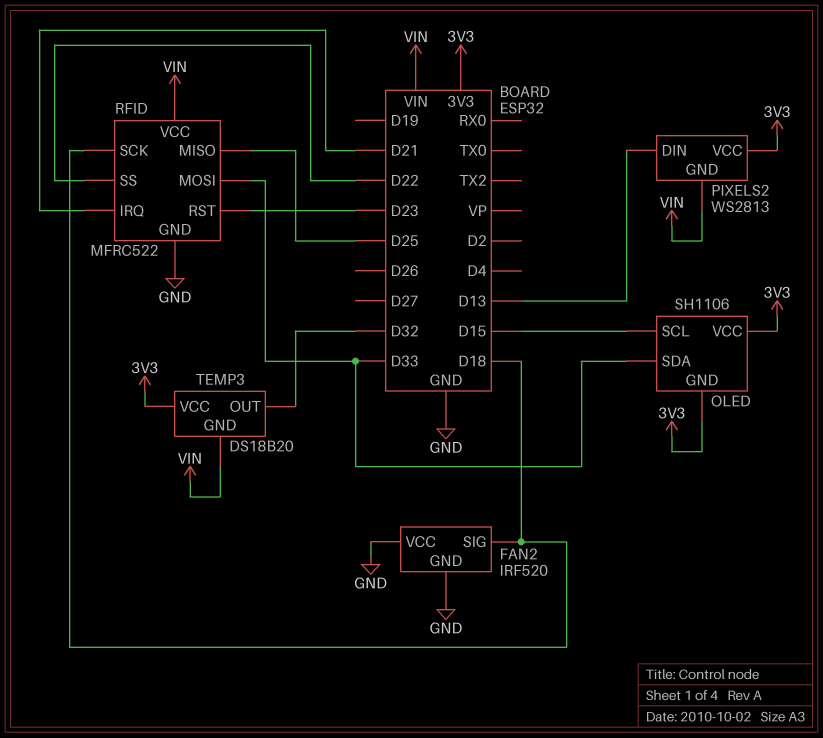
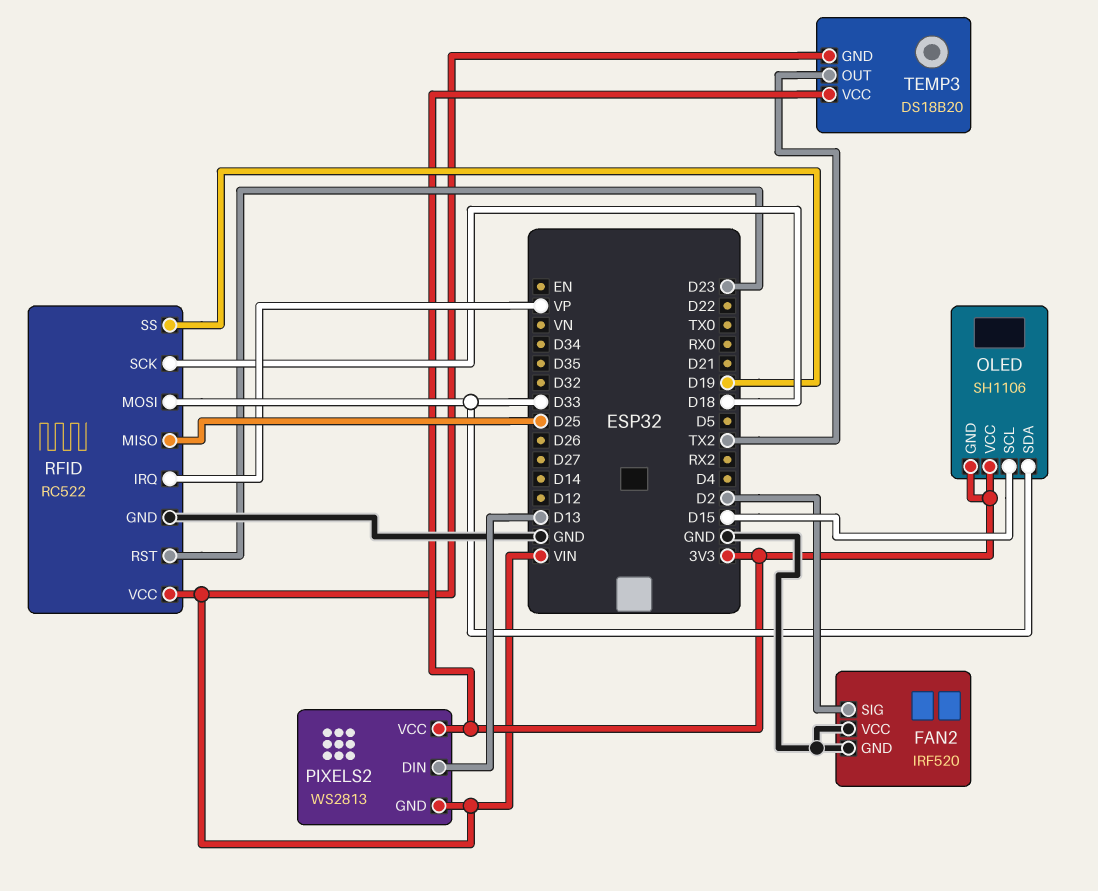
FAN2 pin SIG: D18 -> D2
RFID: MFRC522 -> RC522
RFID pin IRQ: D21 -> VP
RFID pin SS: D22 -> D19
TEMP3 pin OUT: D32 -> TX2

